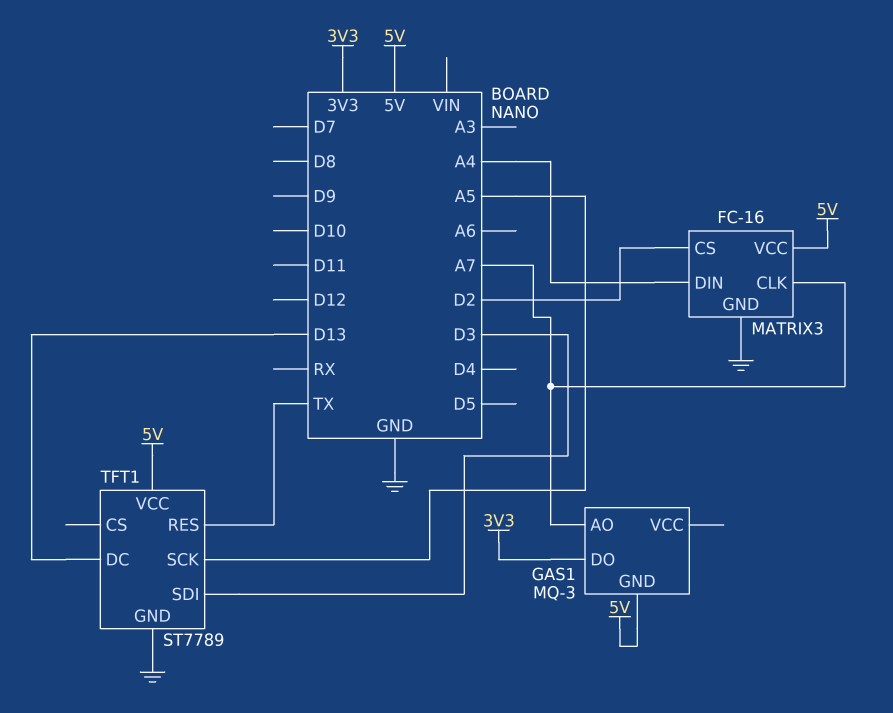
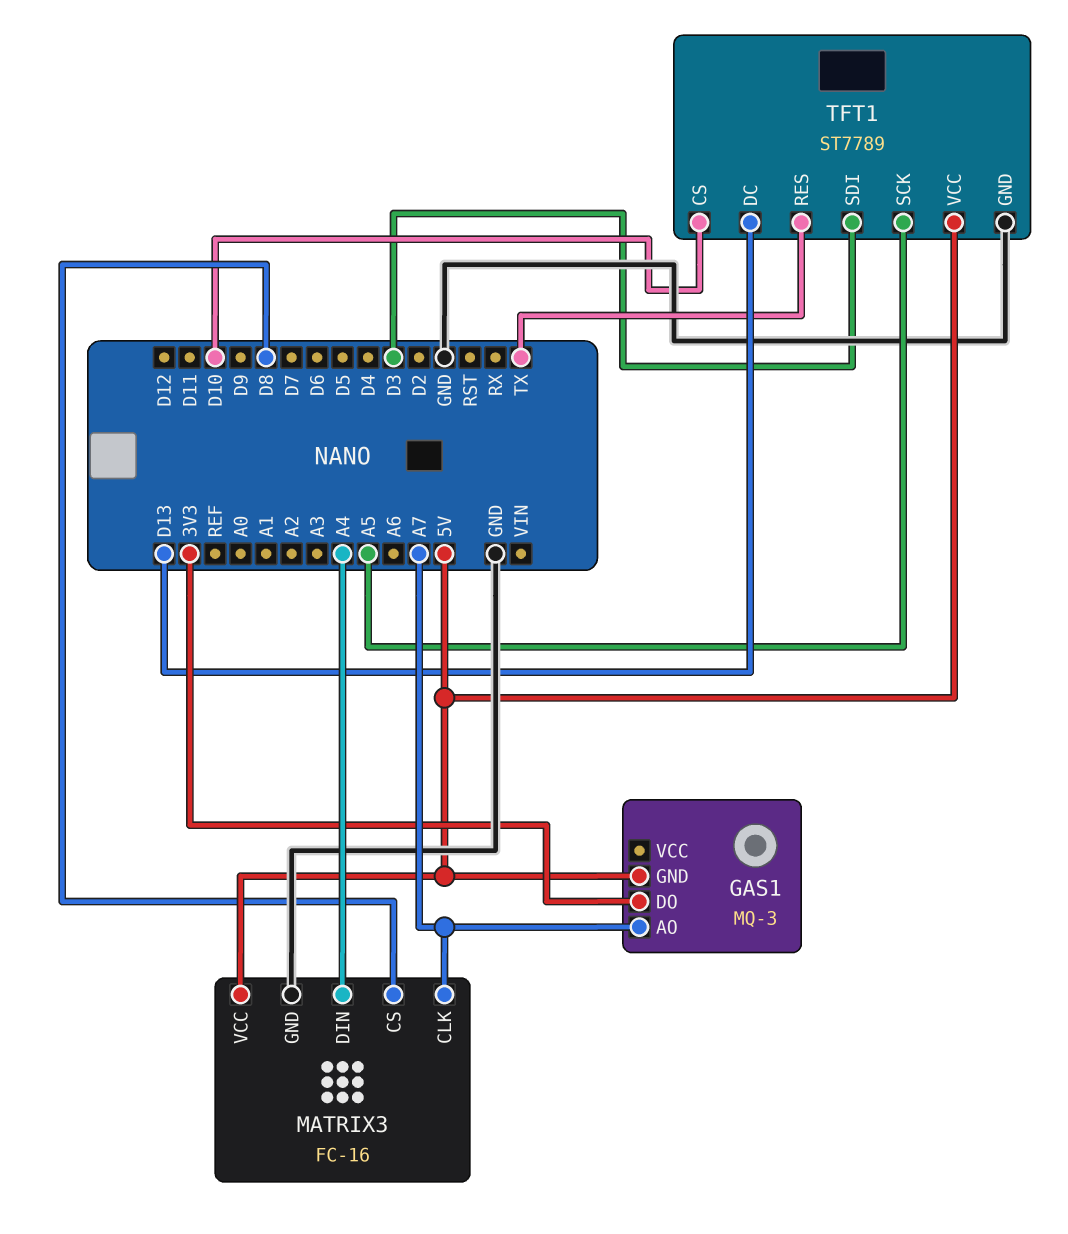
MATRIX3 pin CS: D2 -> D8
TFT1 pin CS: none -> D10

